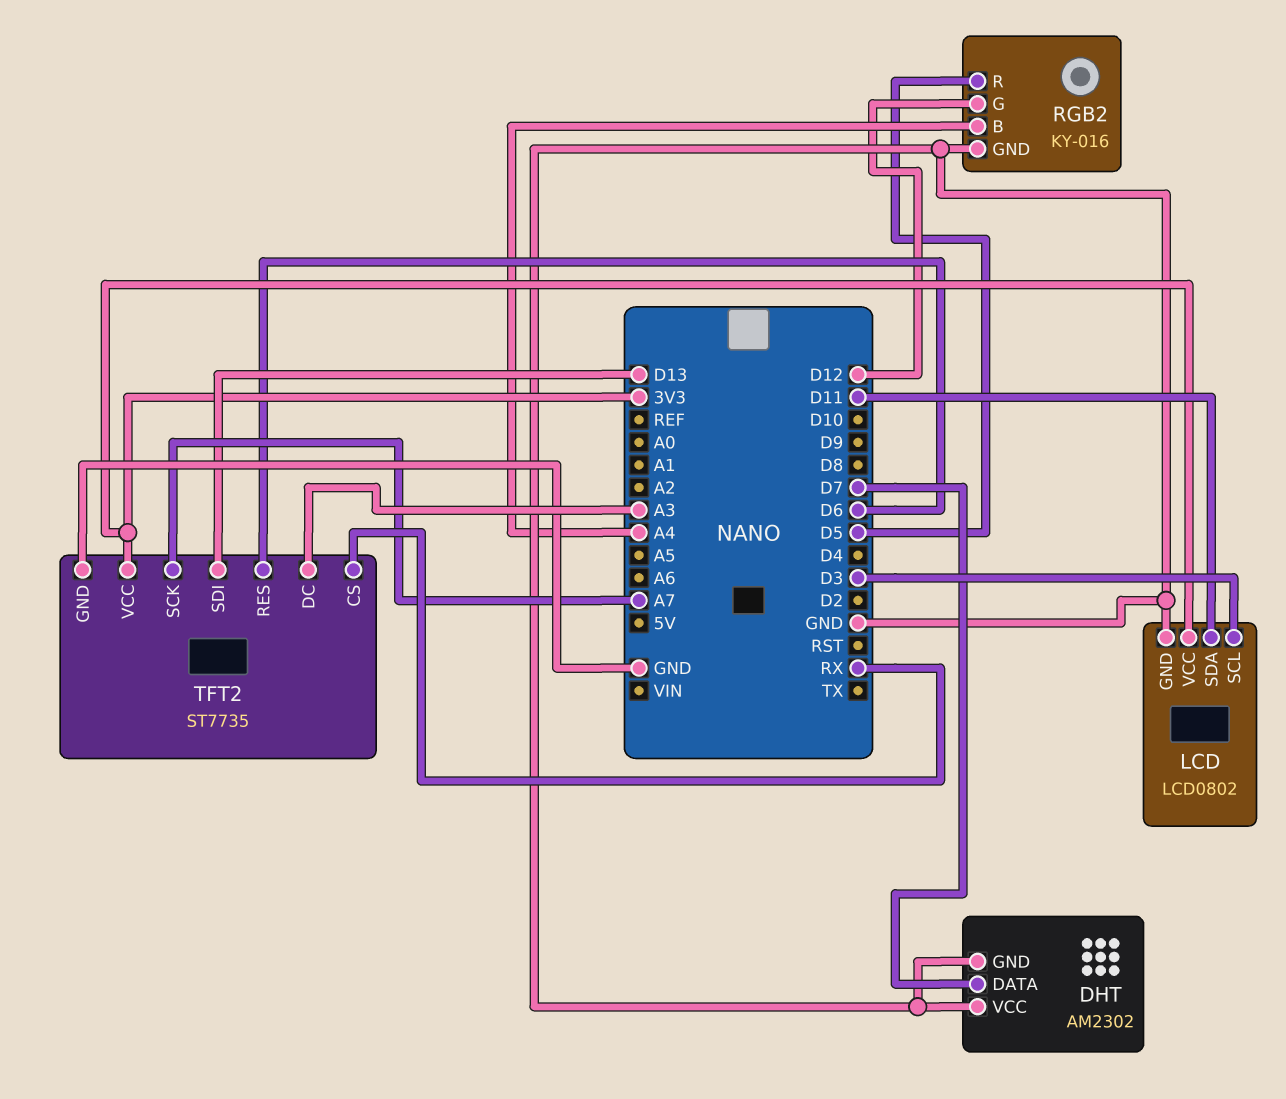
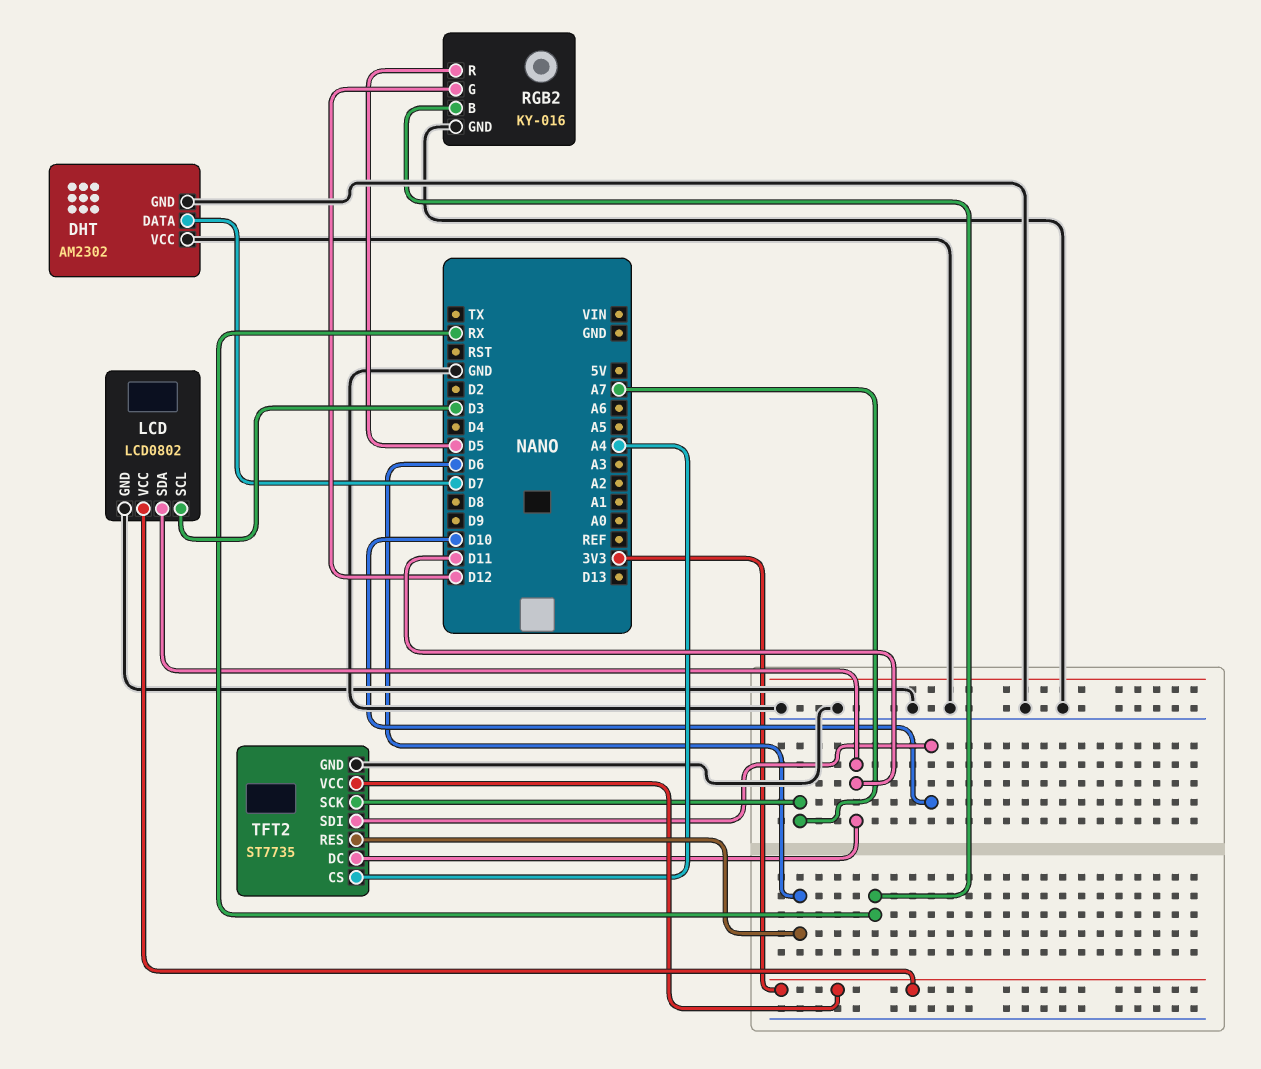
RGB2 pin B: A4 -> RX
TFT2 pin CS: RX -> A4
TFT2 pin DC: A3 -> D11
TFT2 pin SDI: D13 -> D10

